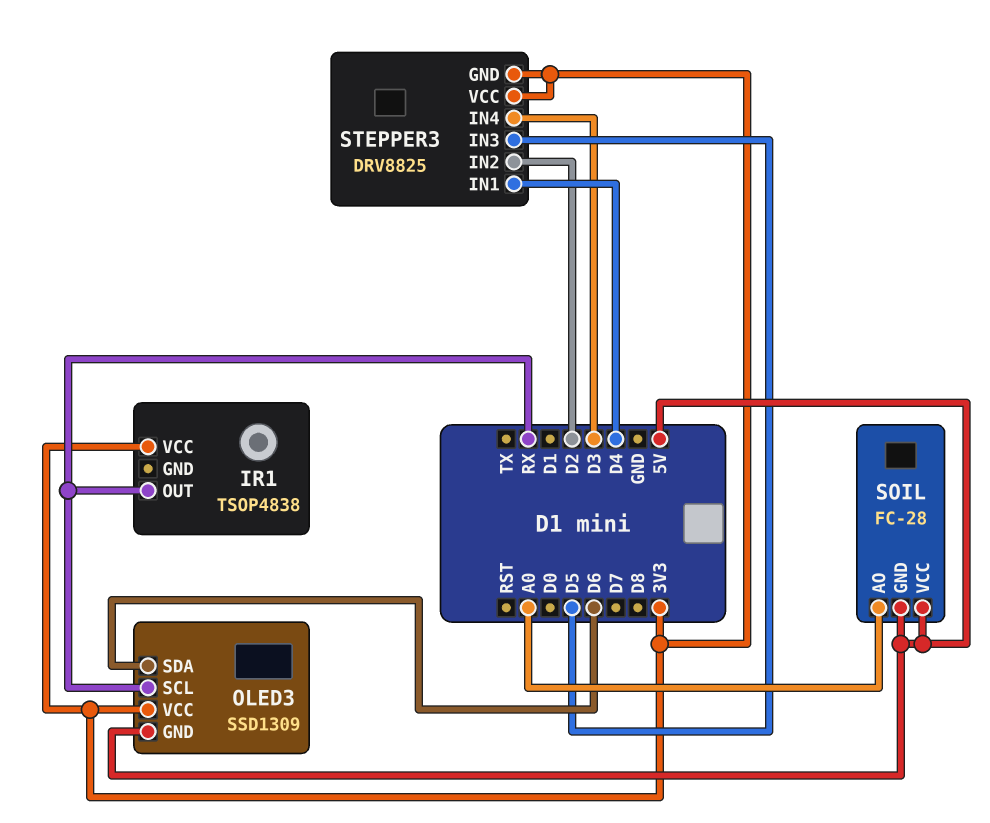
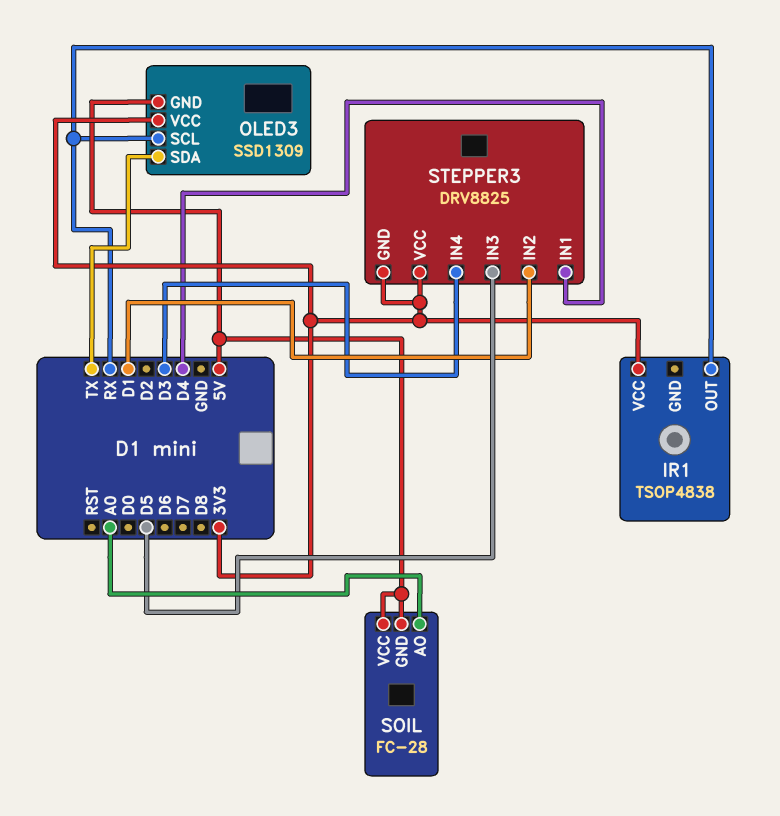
OLED3 pin SDA: D6 -> TX
STEPPER3 pin IN2: D2 -> D1

